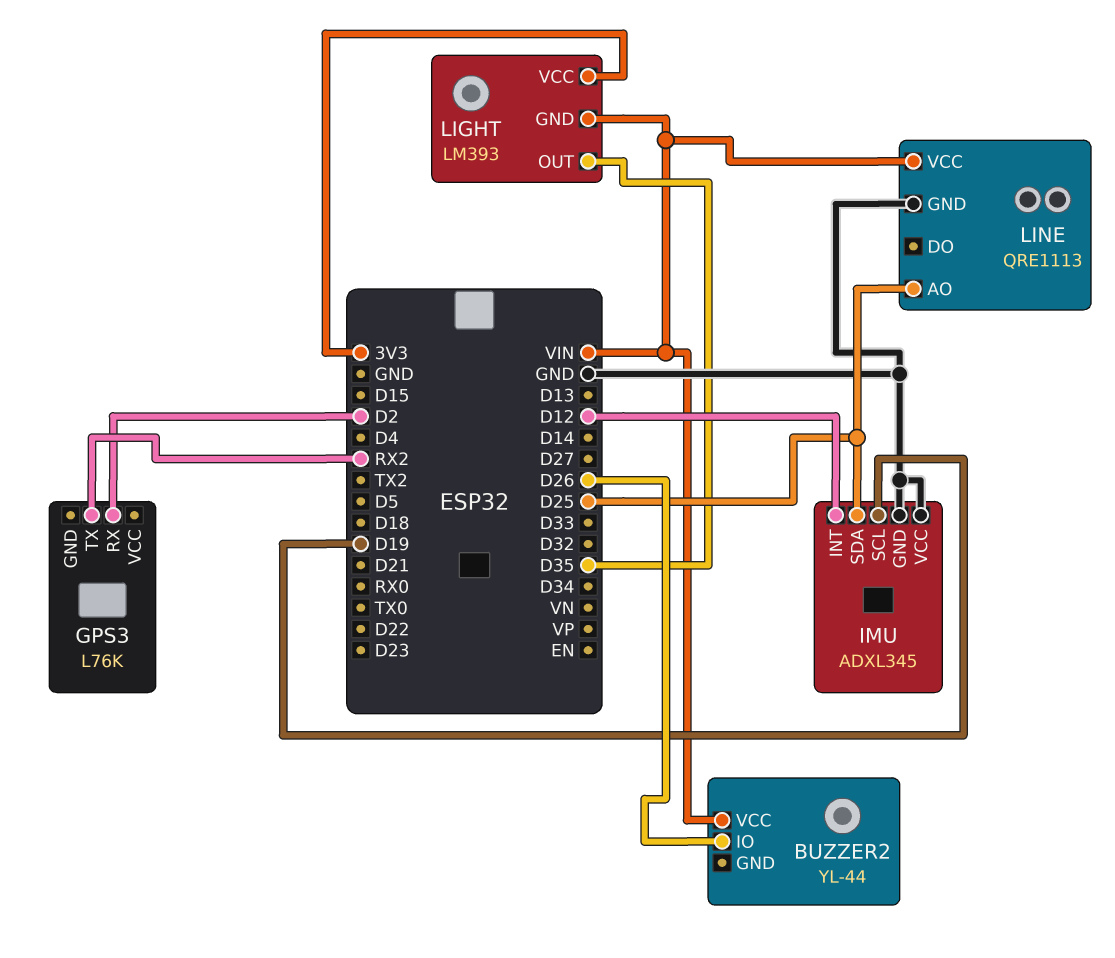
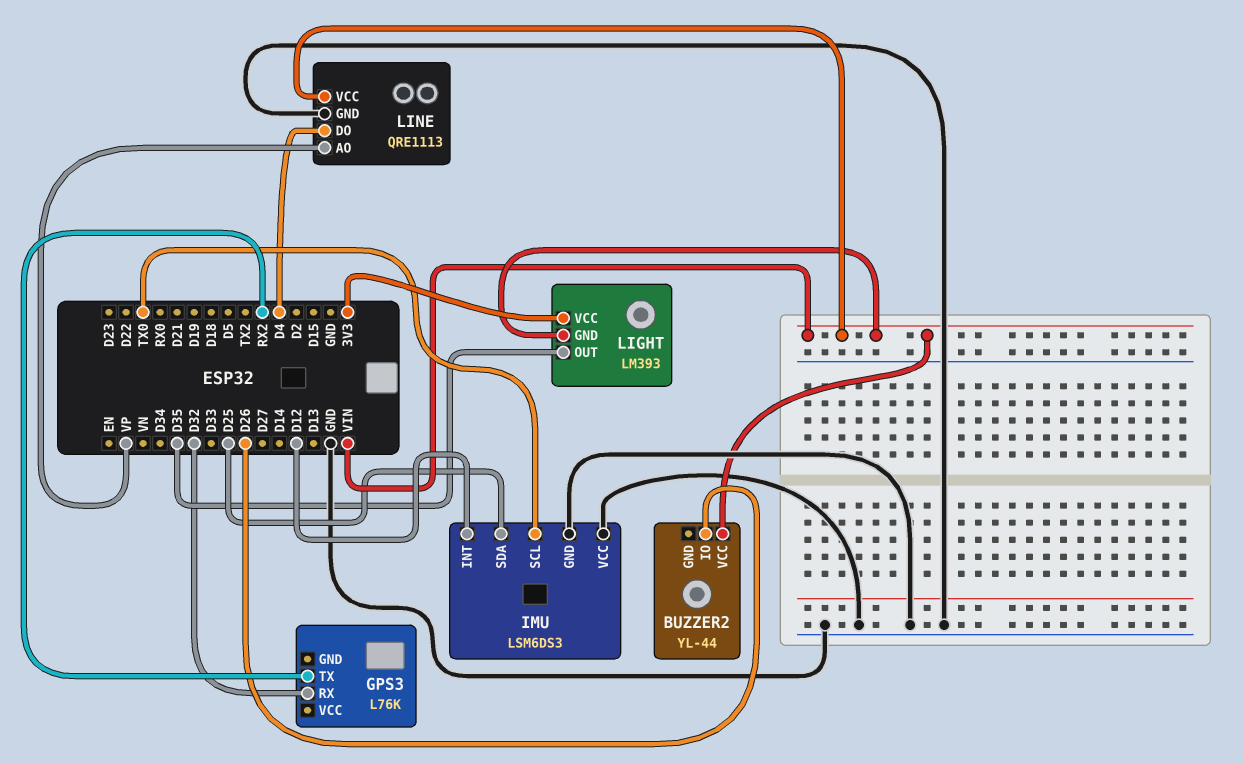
GPS3 pin RX: D2 -> D32
IMU: ADXL345 -> LSM6DS3
IMU pin SCL: D19 -> TX0
LINE pin AO: D25 -> VP
LINE pin DO: none -> D4

